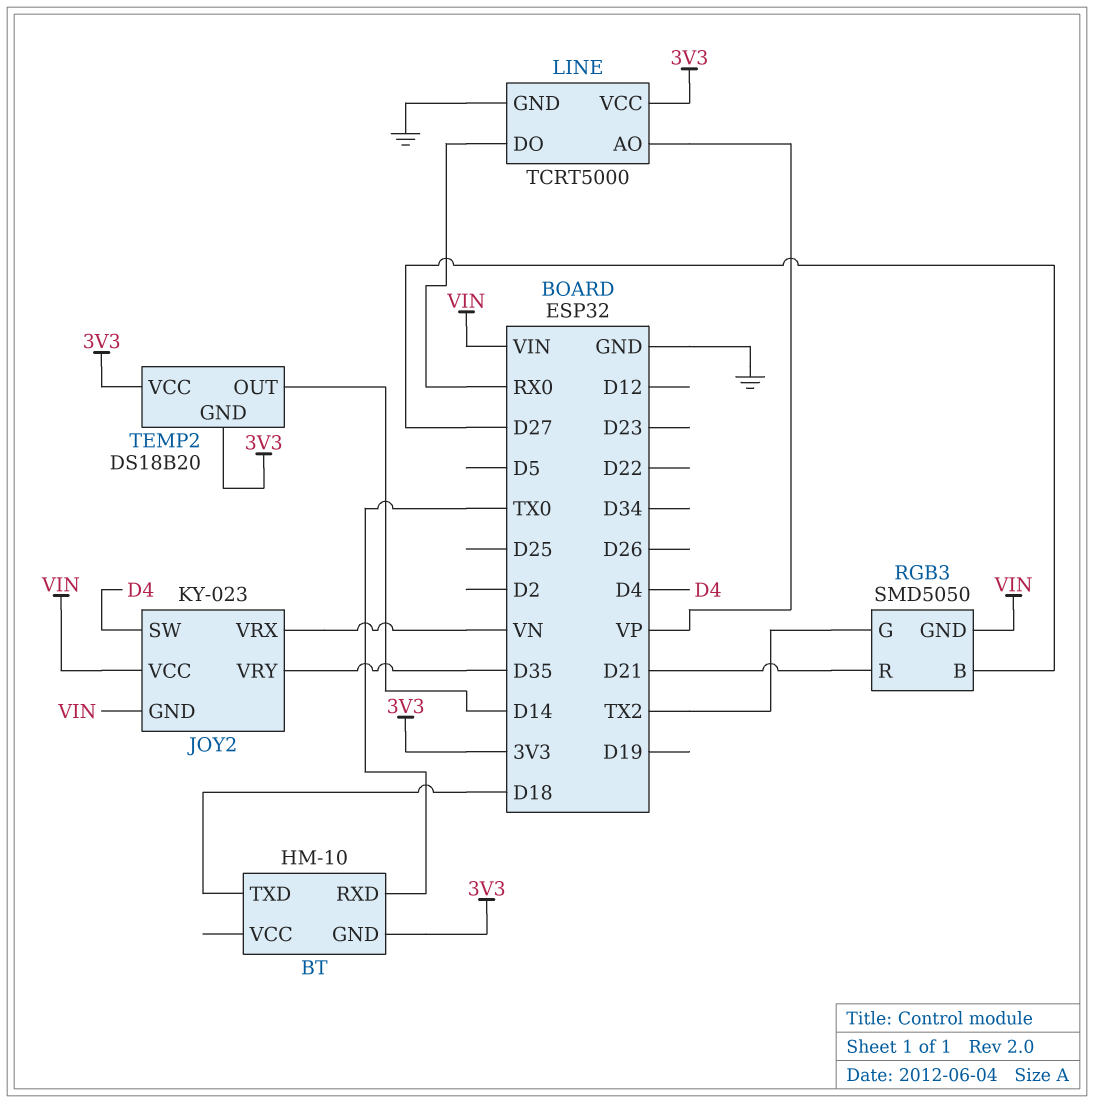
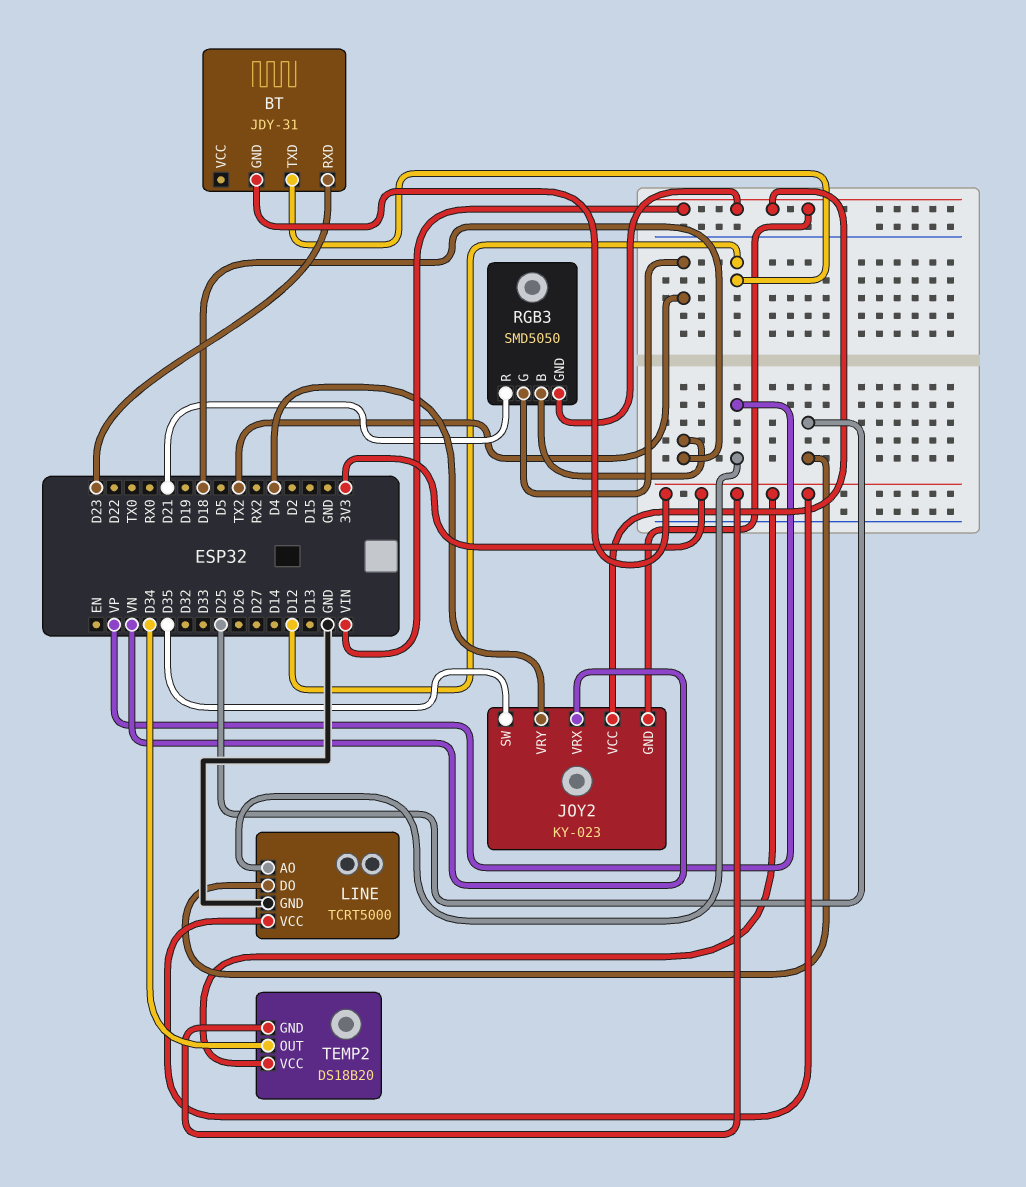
BT: HM-10 -> JDY-31
BT pin RXD: TX0 -> D23
BT pin TXD: D18 -> D12
JOY2 pin SW: D4 -> D35
JOY2 pin VRY: D35 -> D4
LINE pin DO: RX0 -> D25
RGB3 pin B: D27 -> D18
TEMP2 pin OUT: D14 -> D34

